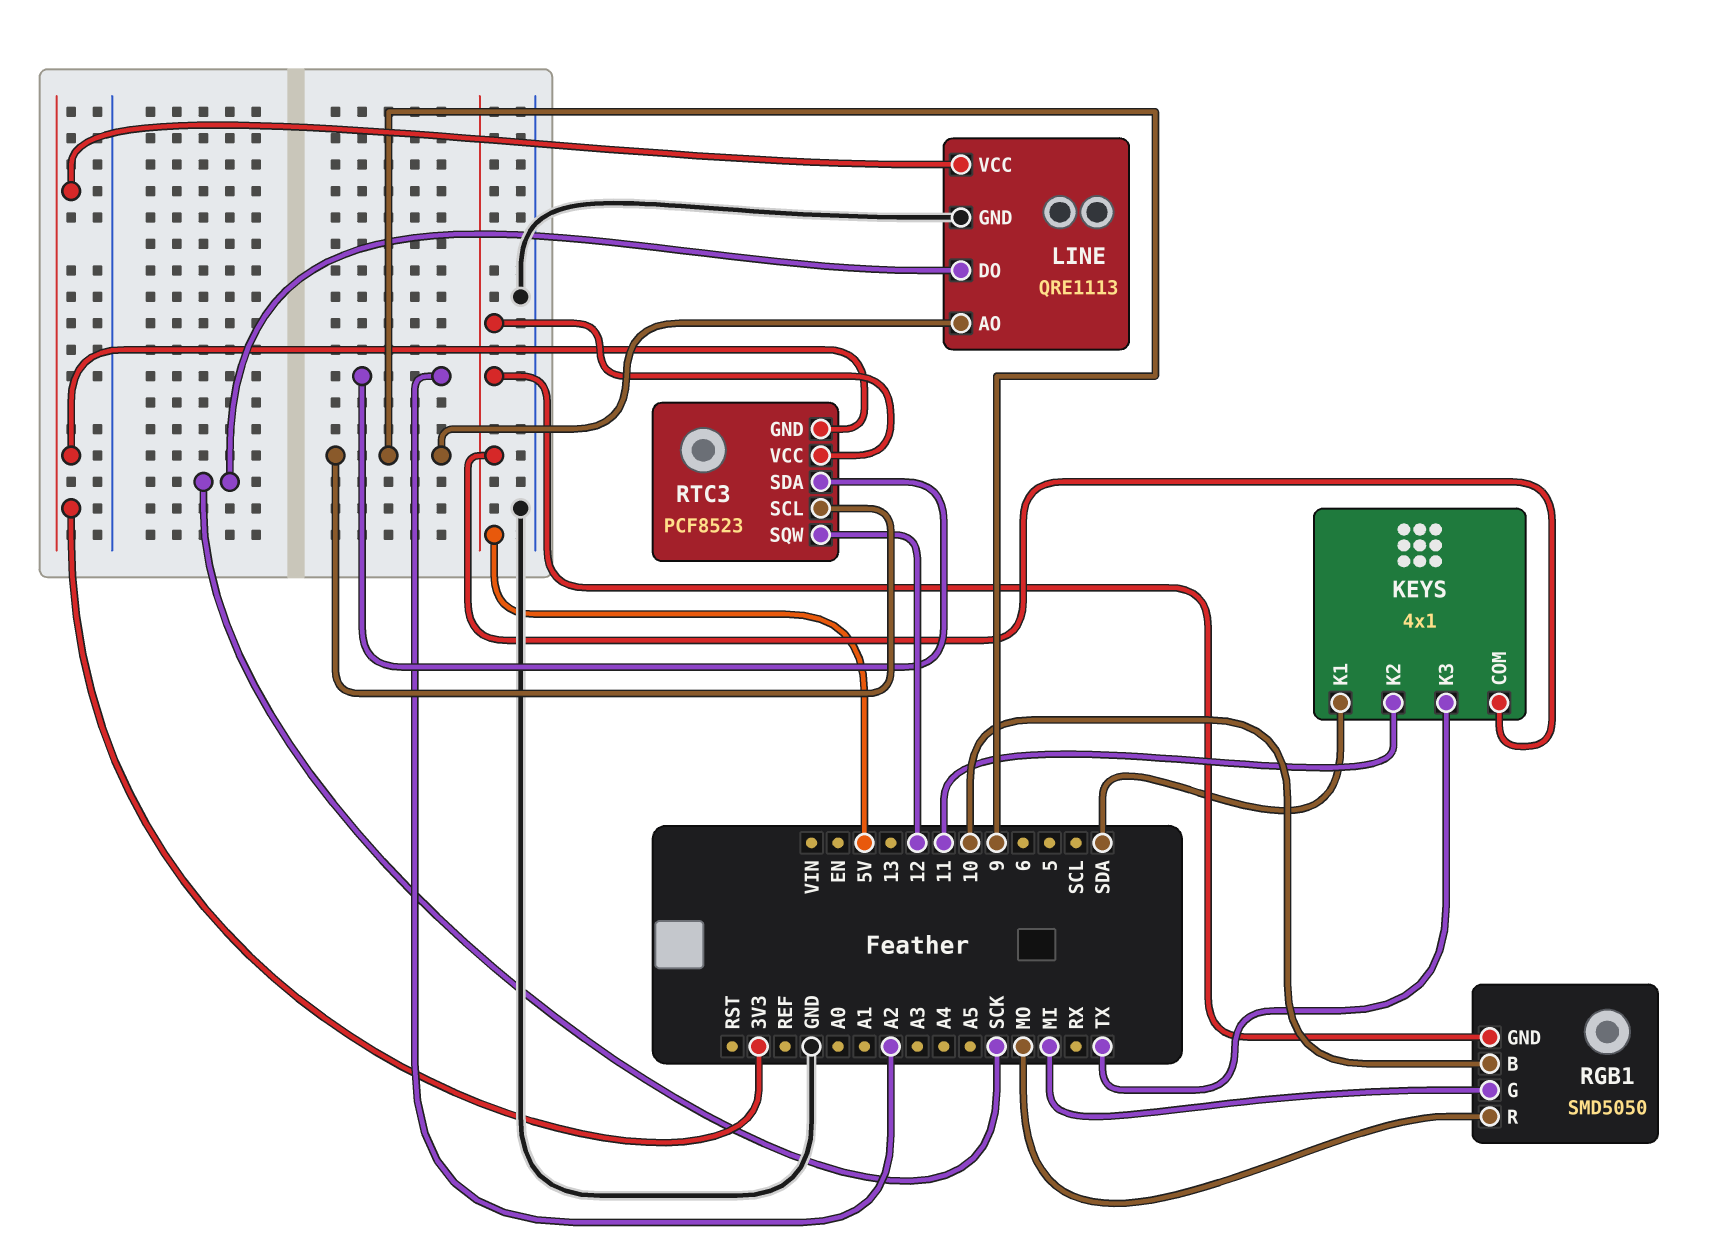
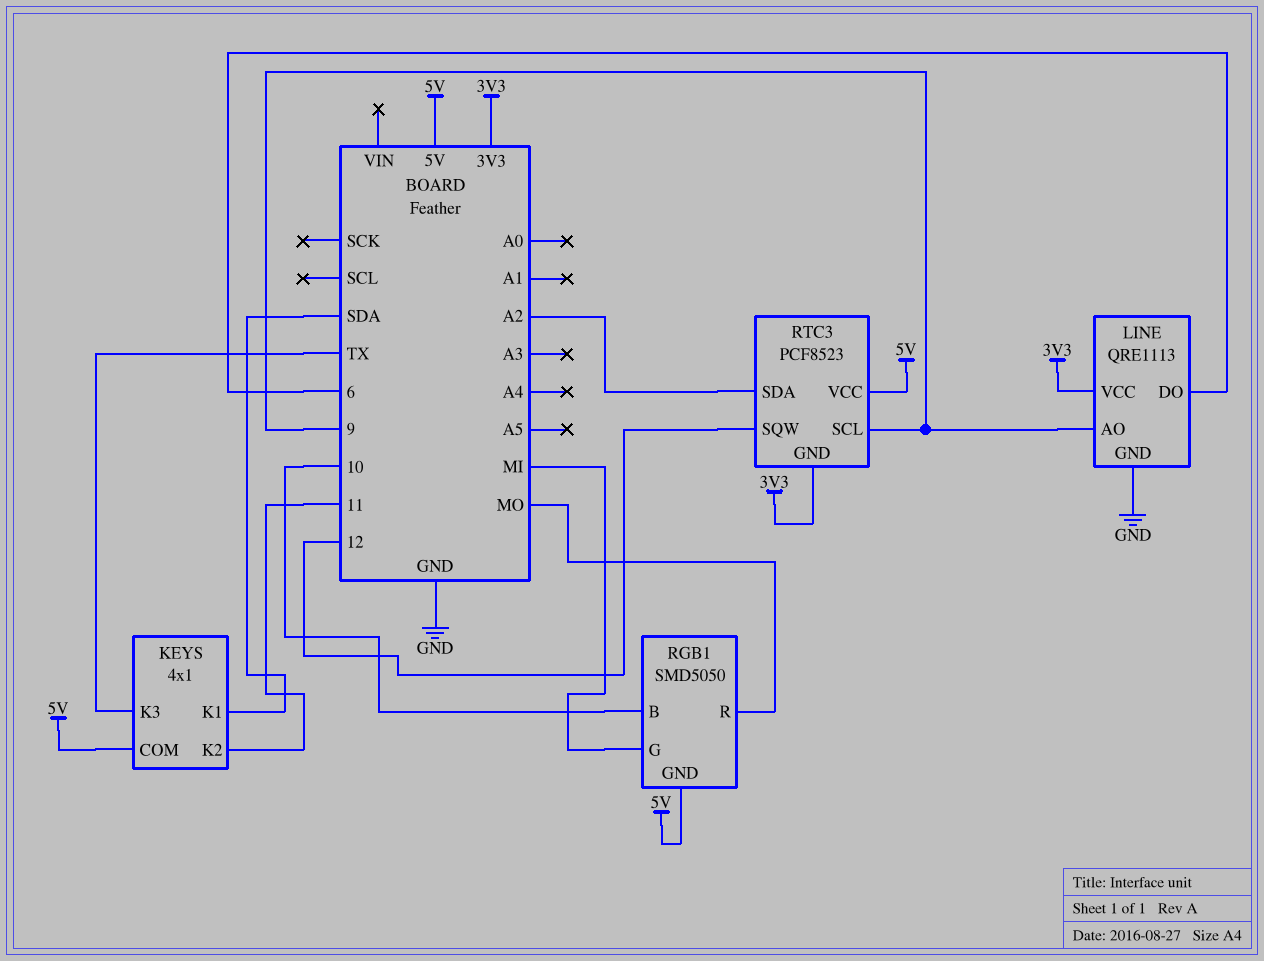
LINE pin DO: SCK -> 6

